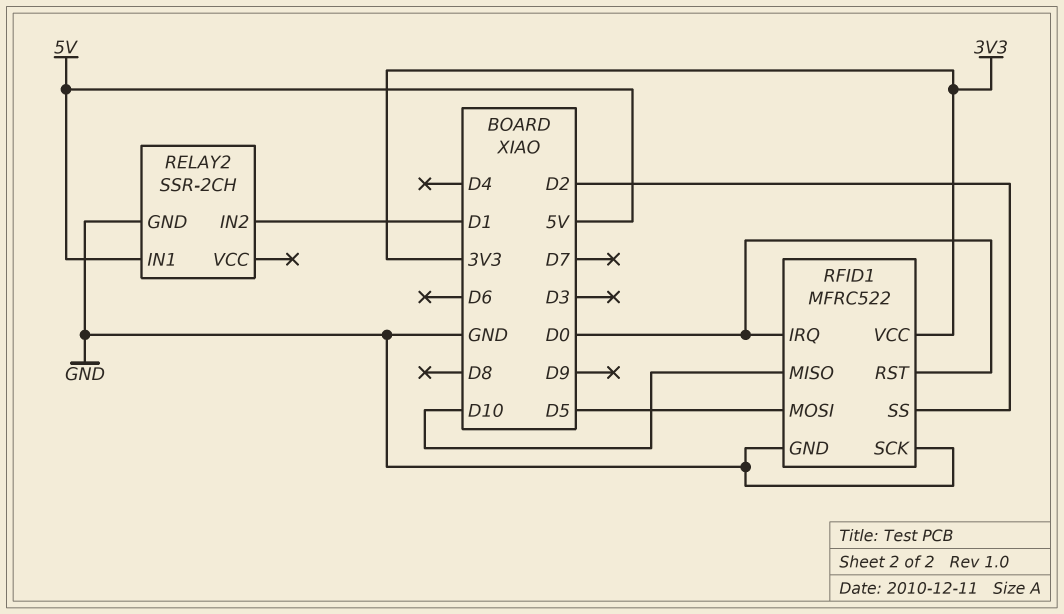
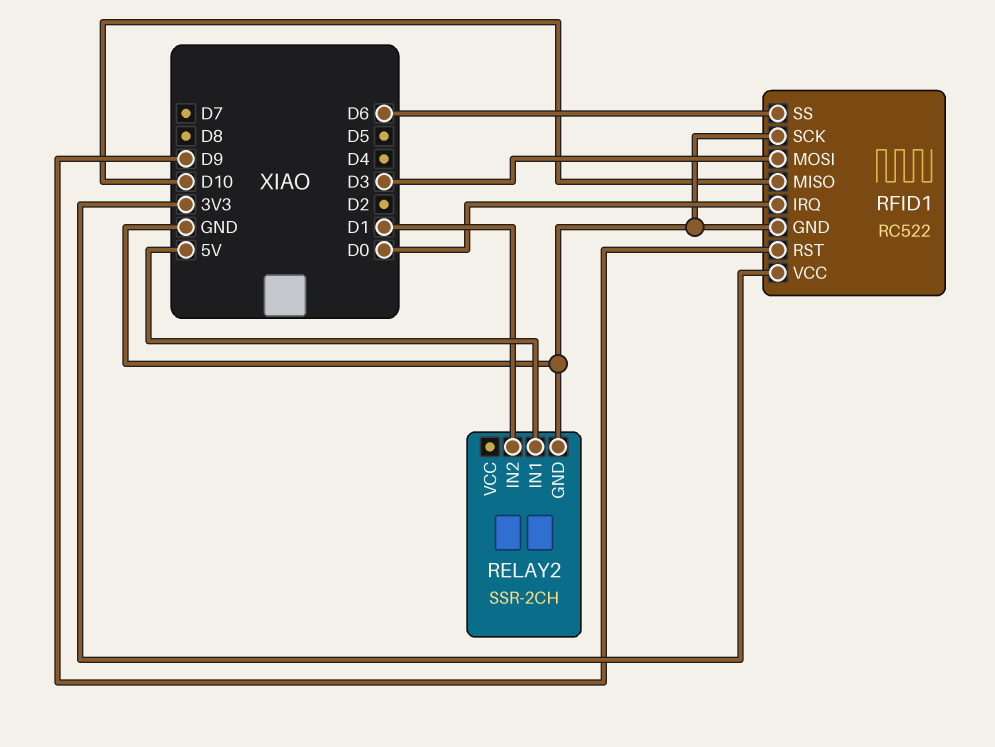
RFID1: MFRC522 -> RC522
RFID1 pin MOSI: D5 -> D3
RFID1 pin RST: D0 -> D9
RFID1 pin SS: D2 -> D6

